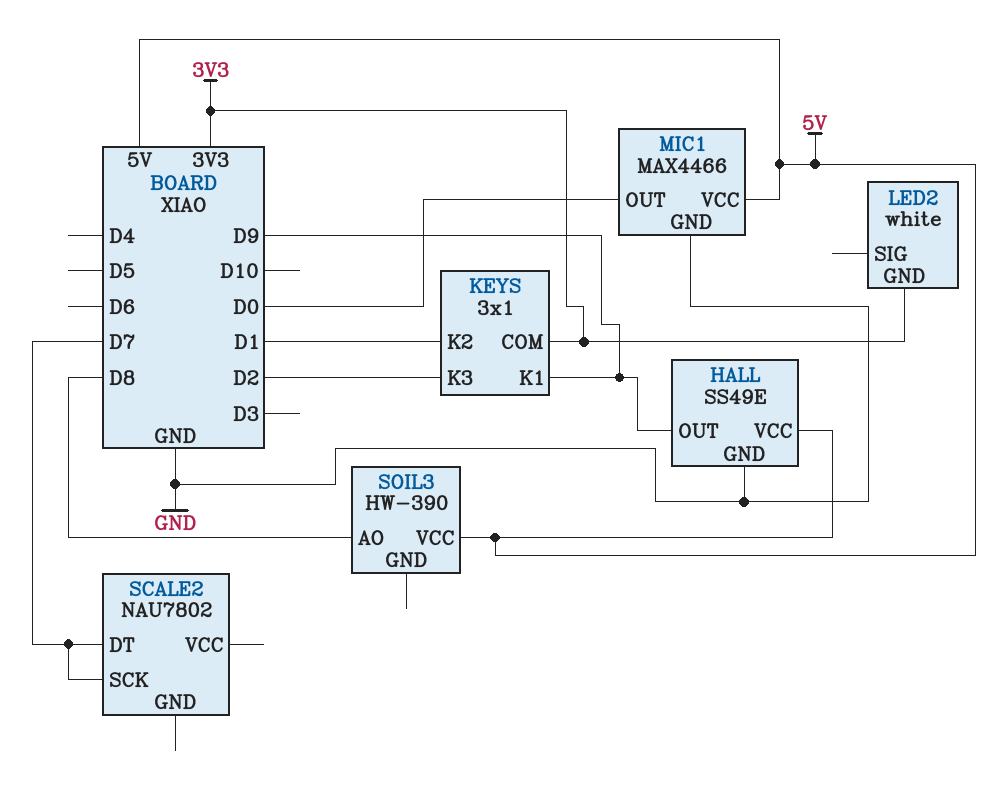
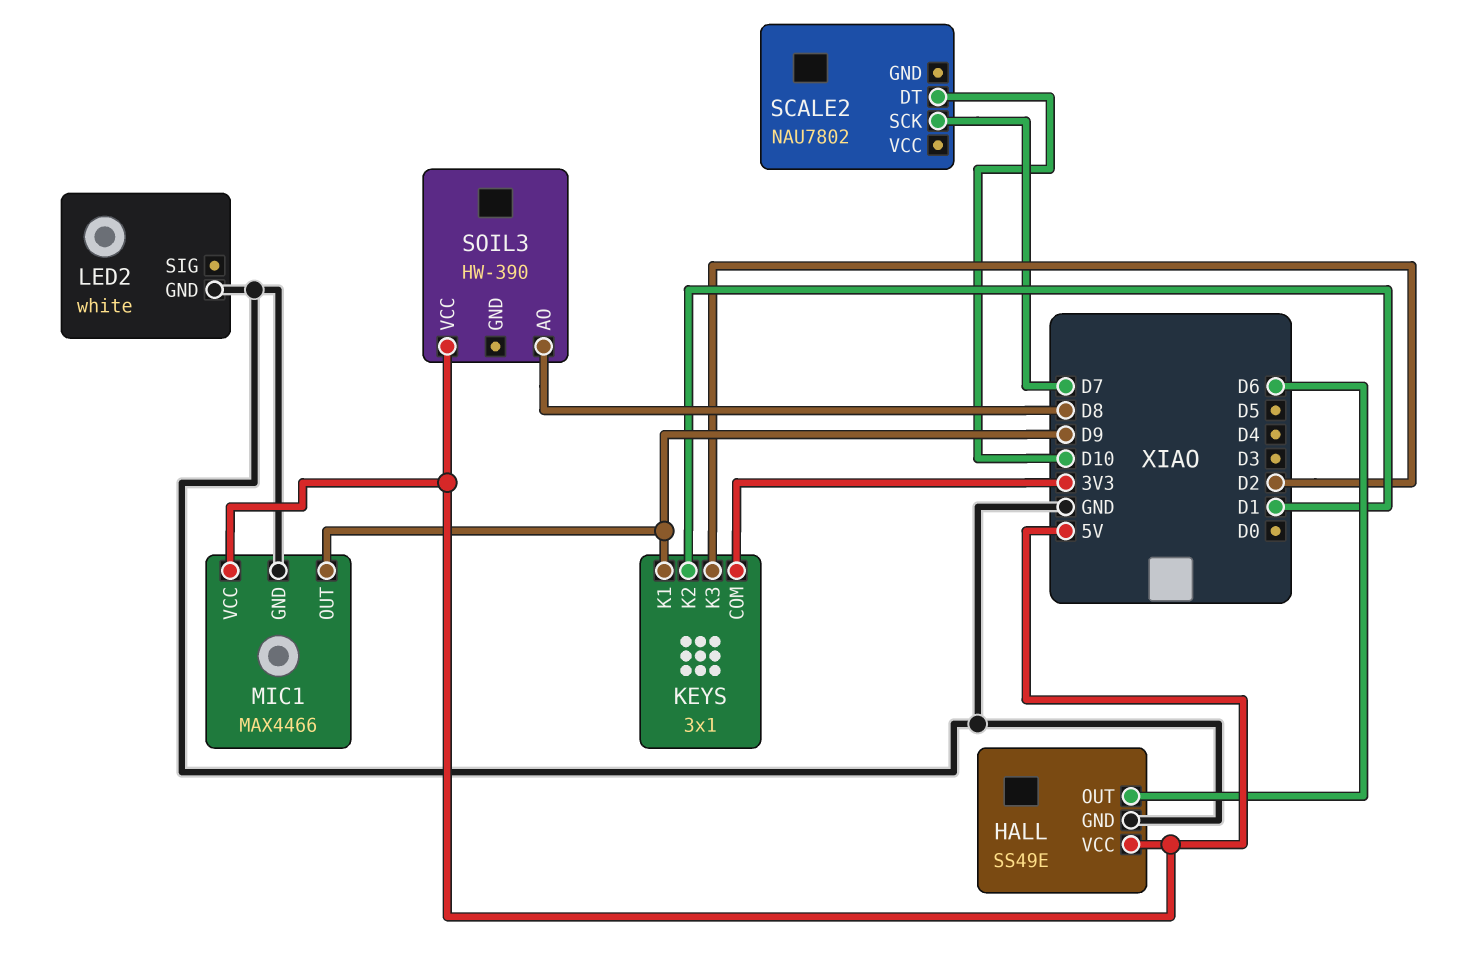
HALL pin OUT: D9 -> D6
LED2 pin GND: 3V3 -> GND
MIC1 pin OUT: D0 -> D9
SCALE2 pin DT: D7 -> D10

